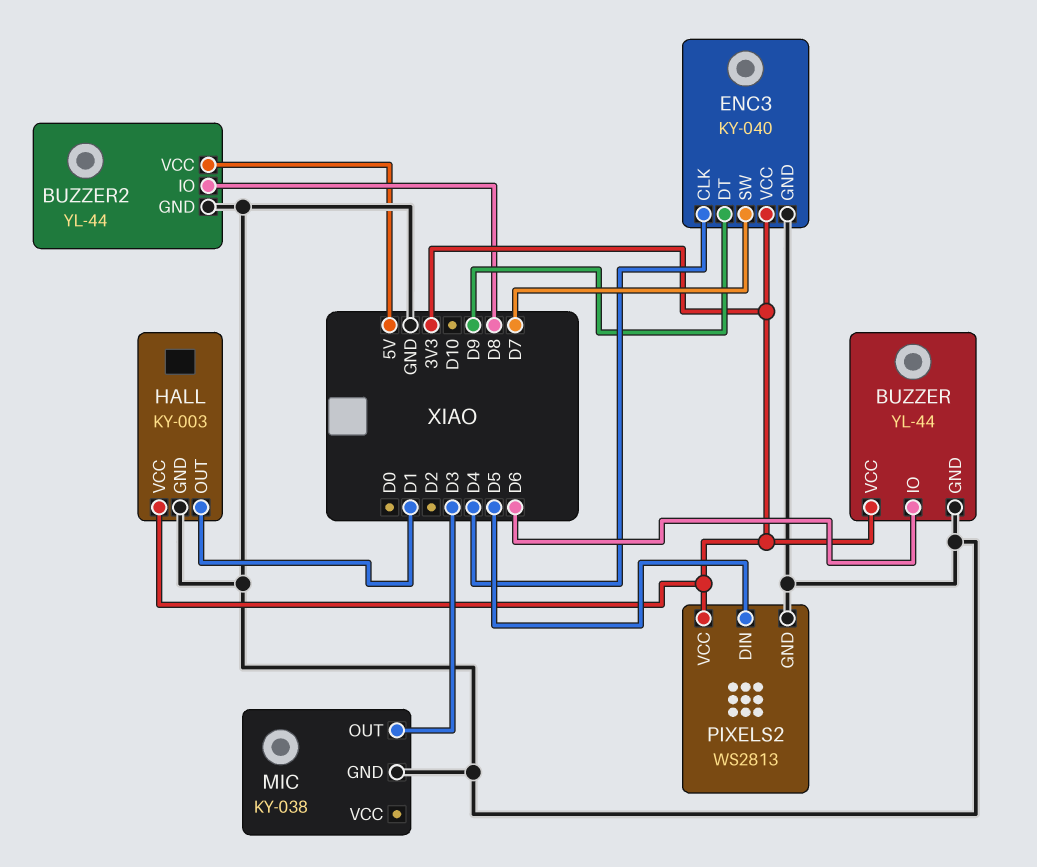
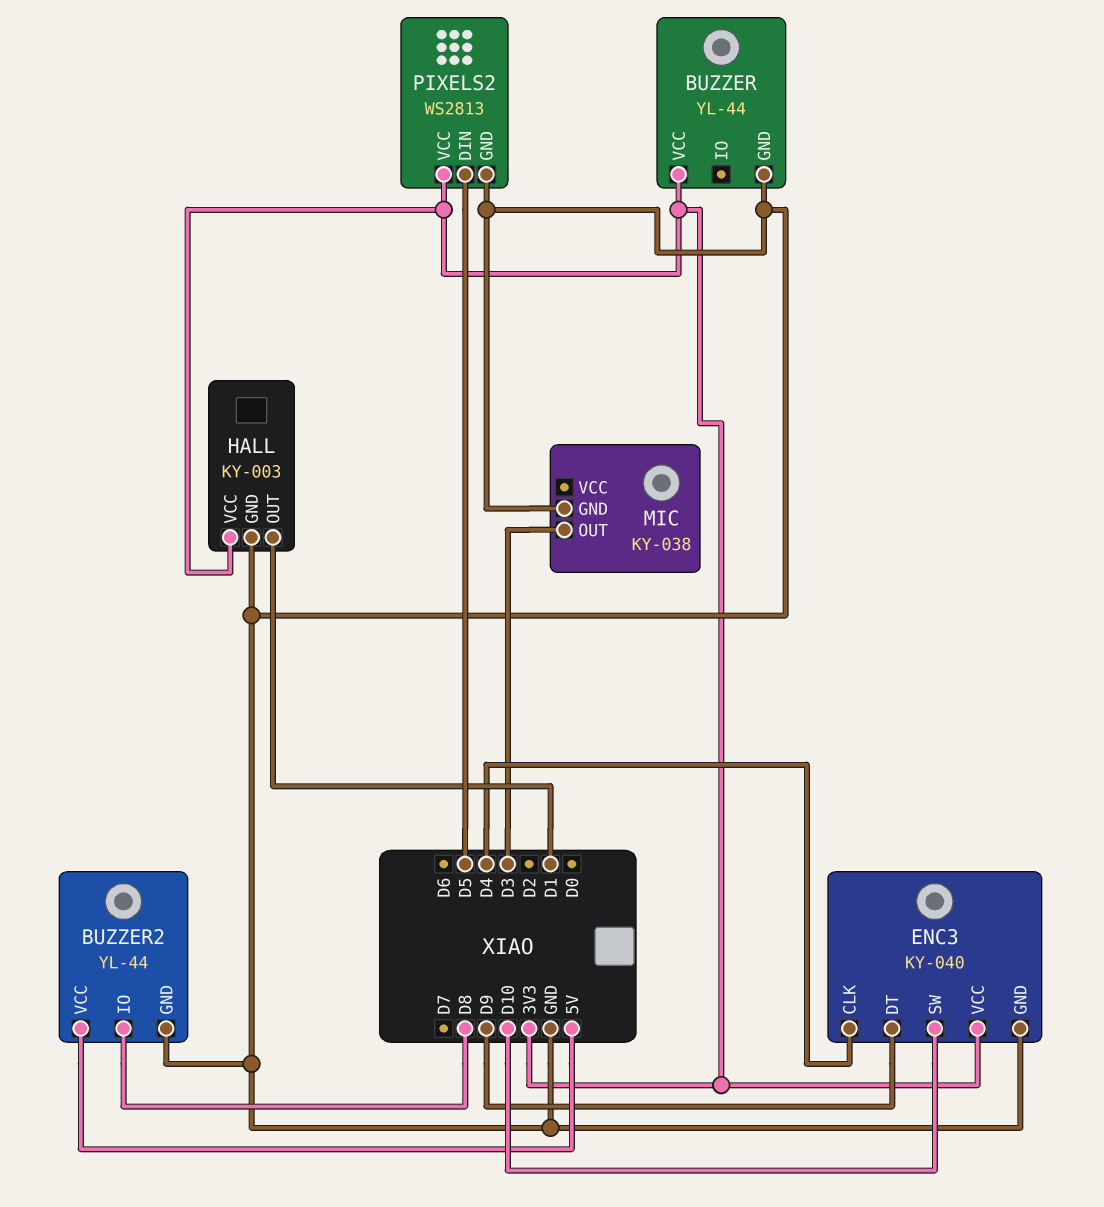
BUZZER pin IO: D6 -> none
ENC3 pin SW: D7 -> D10

